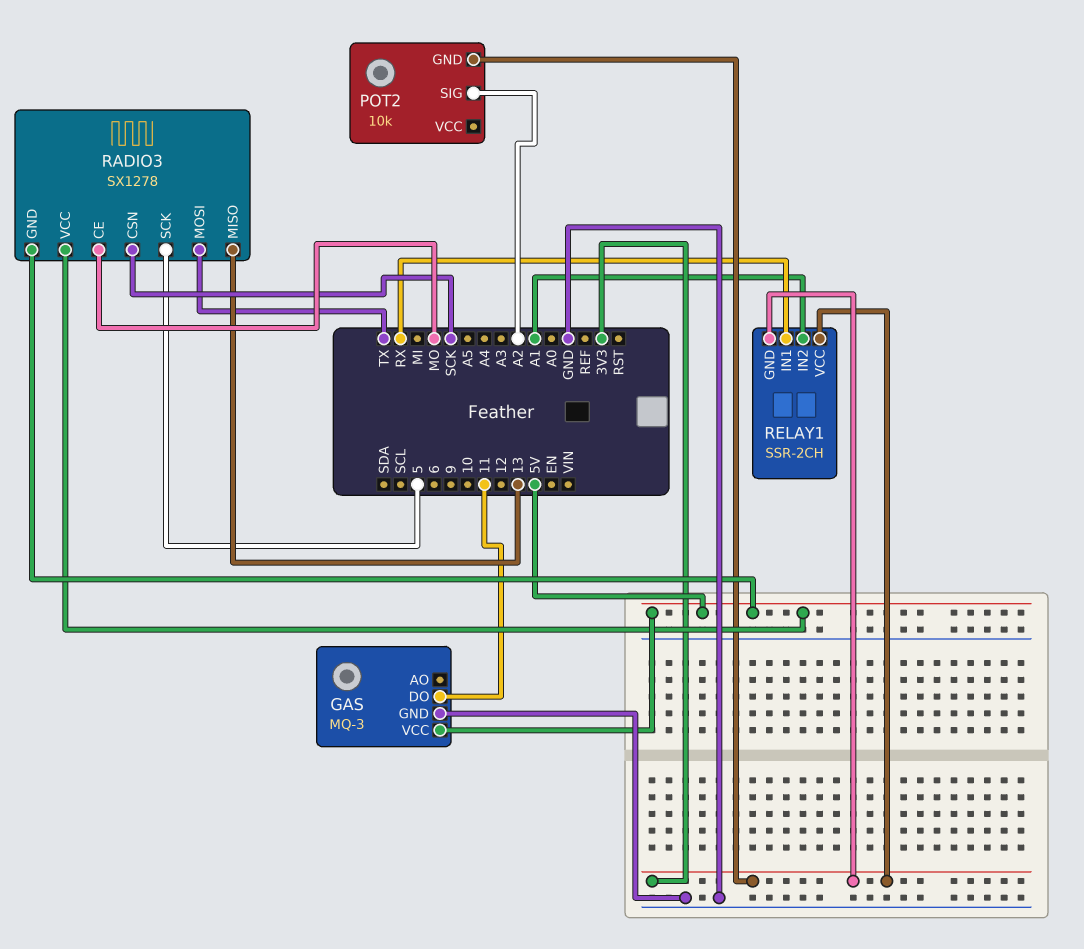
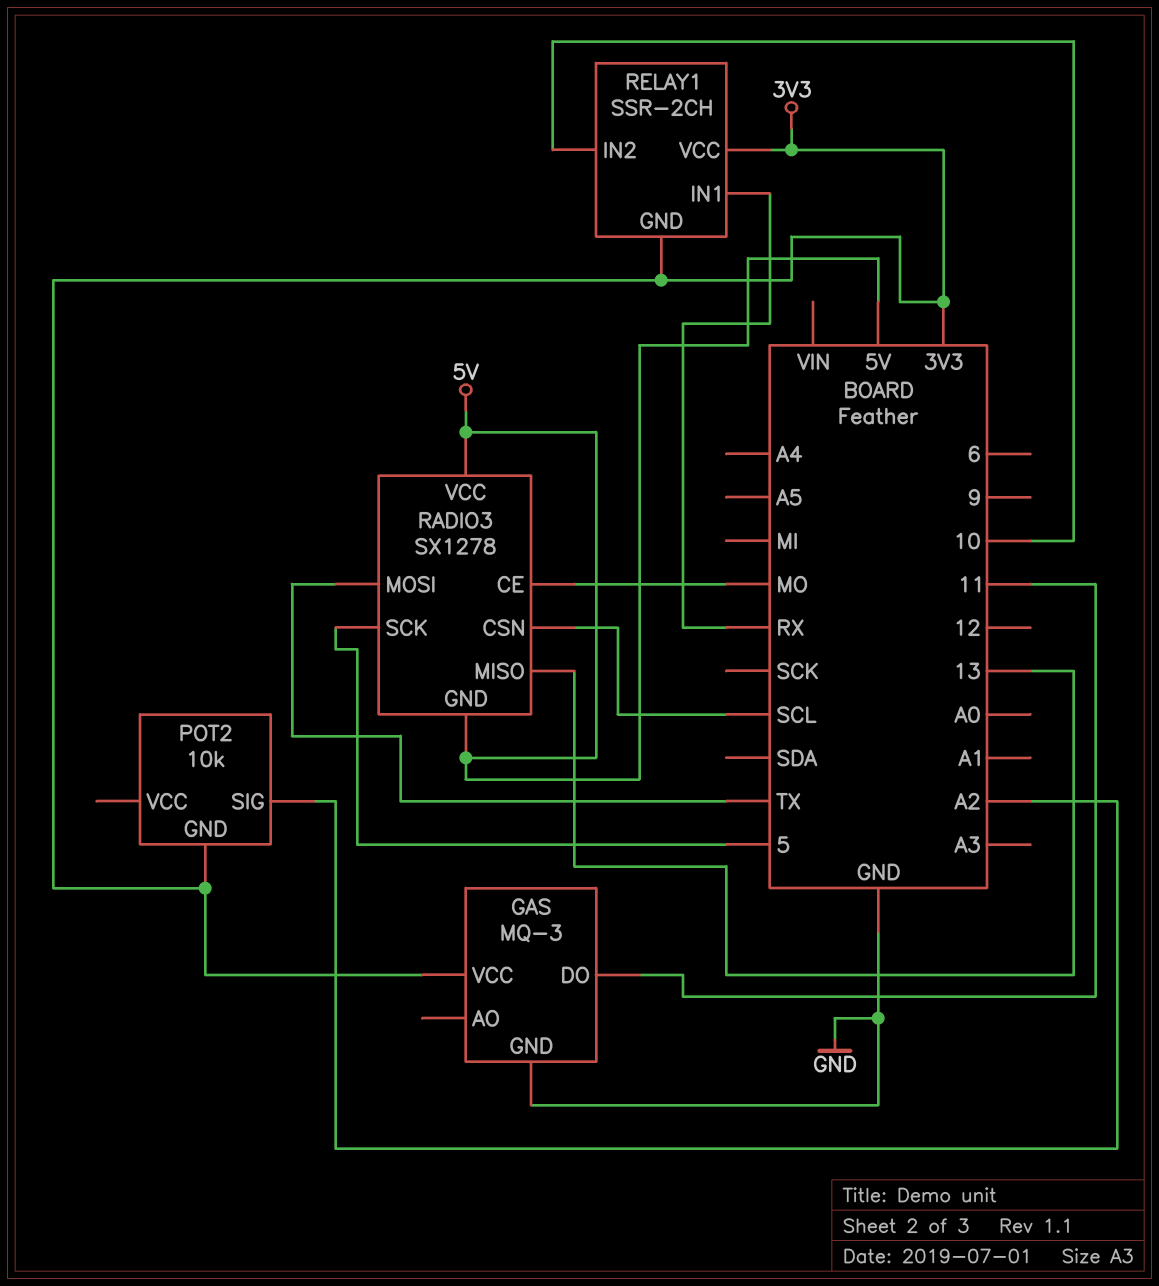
GAS pin VCC: 5V -> 3V3
RADIO3 pin CSN: SCK -> SCL
RELAY1 pin IN2: A1 -> 10

